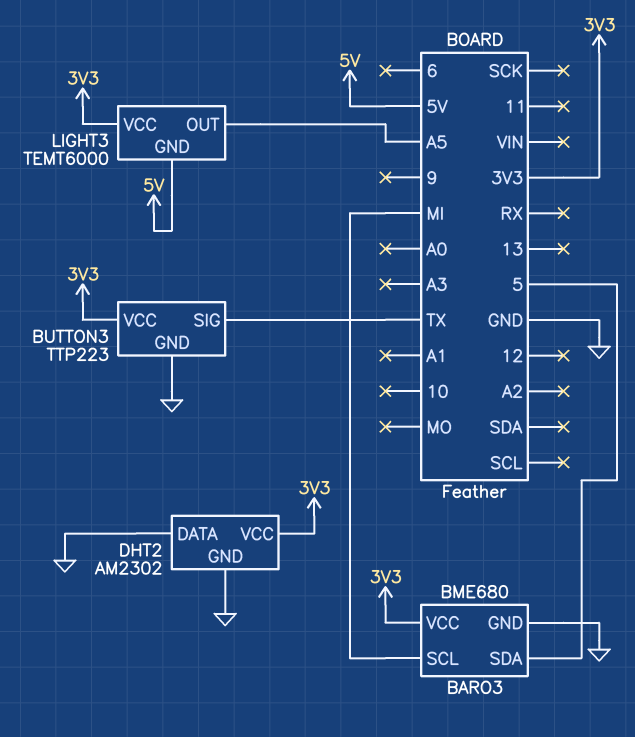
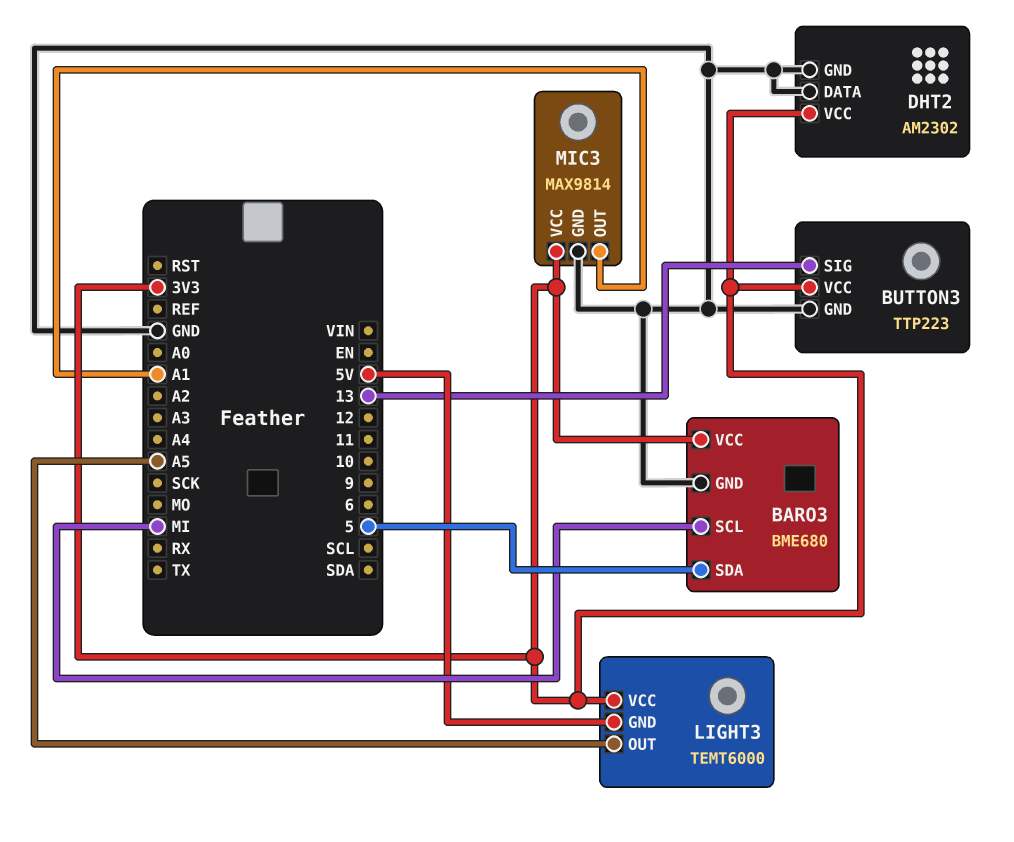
BUTTON3 pin SIG: TX -> 13
MIC3: none -> MAX9814
MIC3 pin GND: none -> GND
MIC3 pin OUT: none -> A1
MIC3 pin VCC: none -> 3V3

